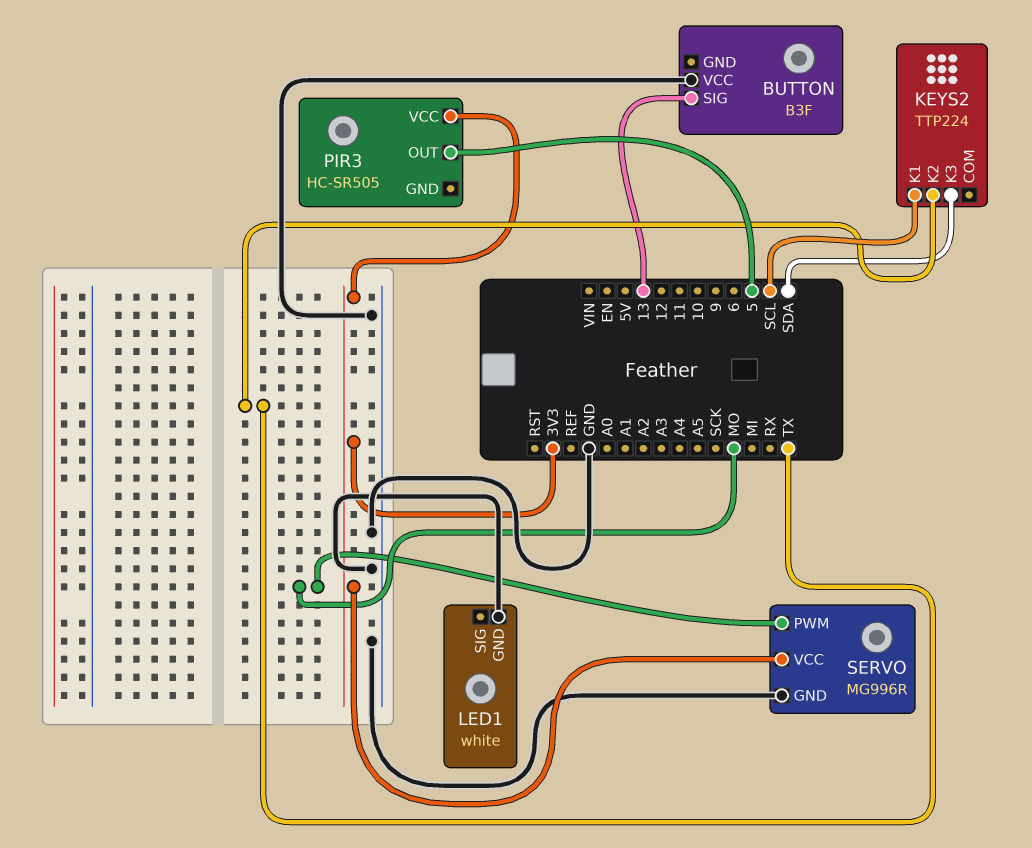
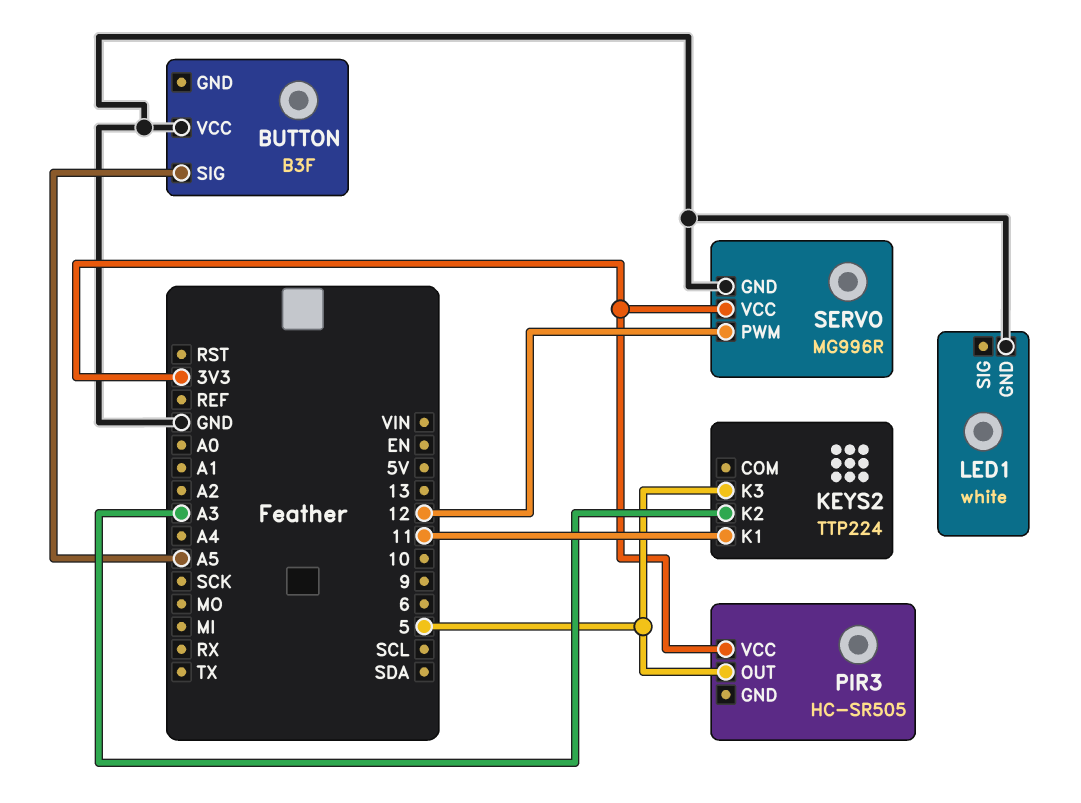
BUTTON pin SIG: 13 -> A5
KEYS2 pin K1: SCL -> 11
KEYS2 pin K2: TX -> A3
KEYS2 pin K3: SDA -> 5
SERVO pin PWM: MO -> 12

